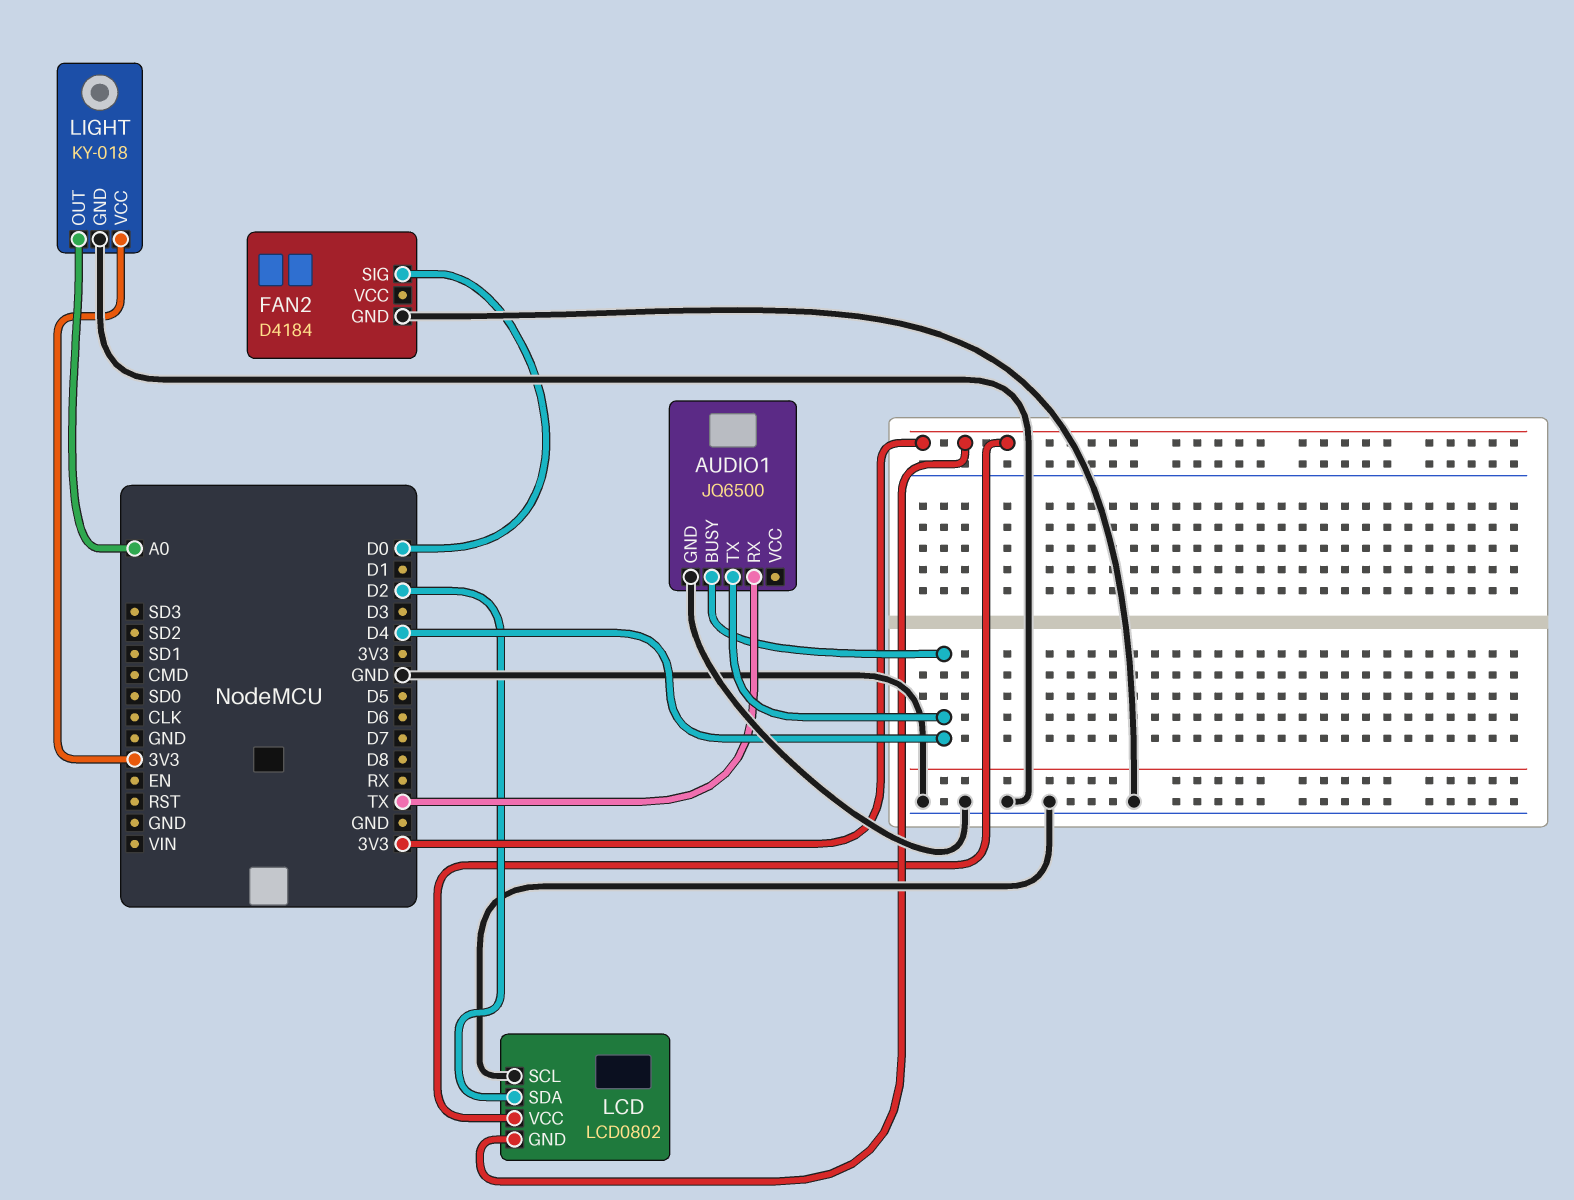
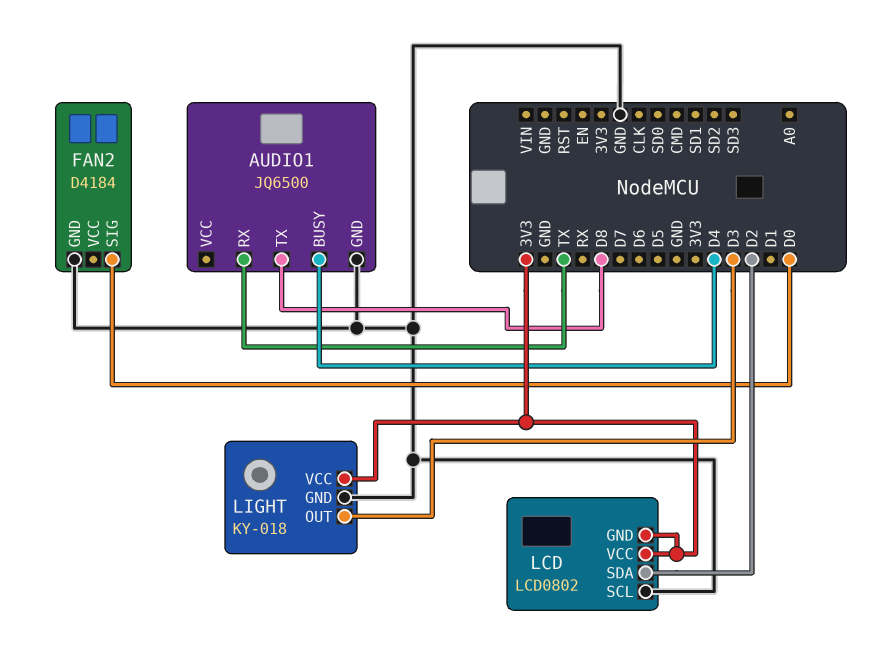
AUDIO1 pin TX: D4 -> D8
LIGHT pin OUT: A0 -> D3

